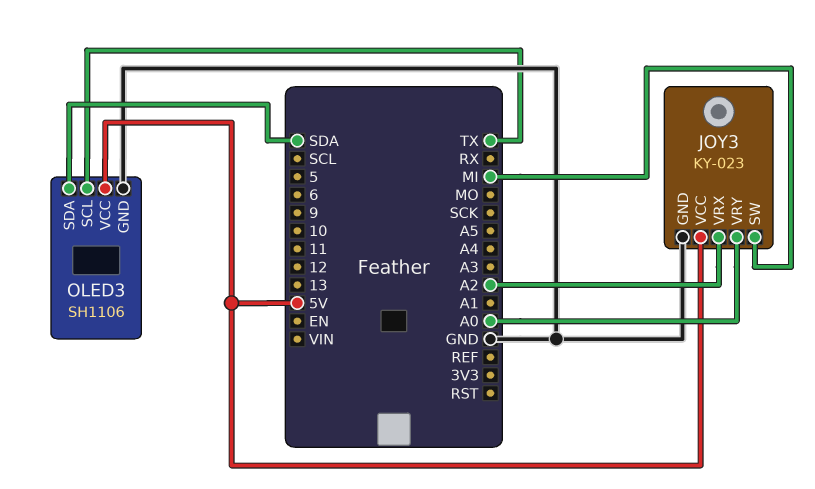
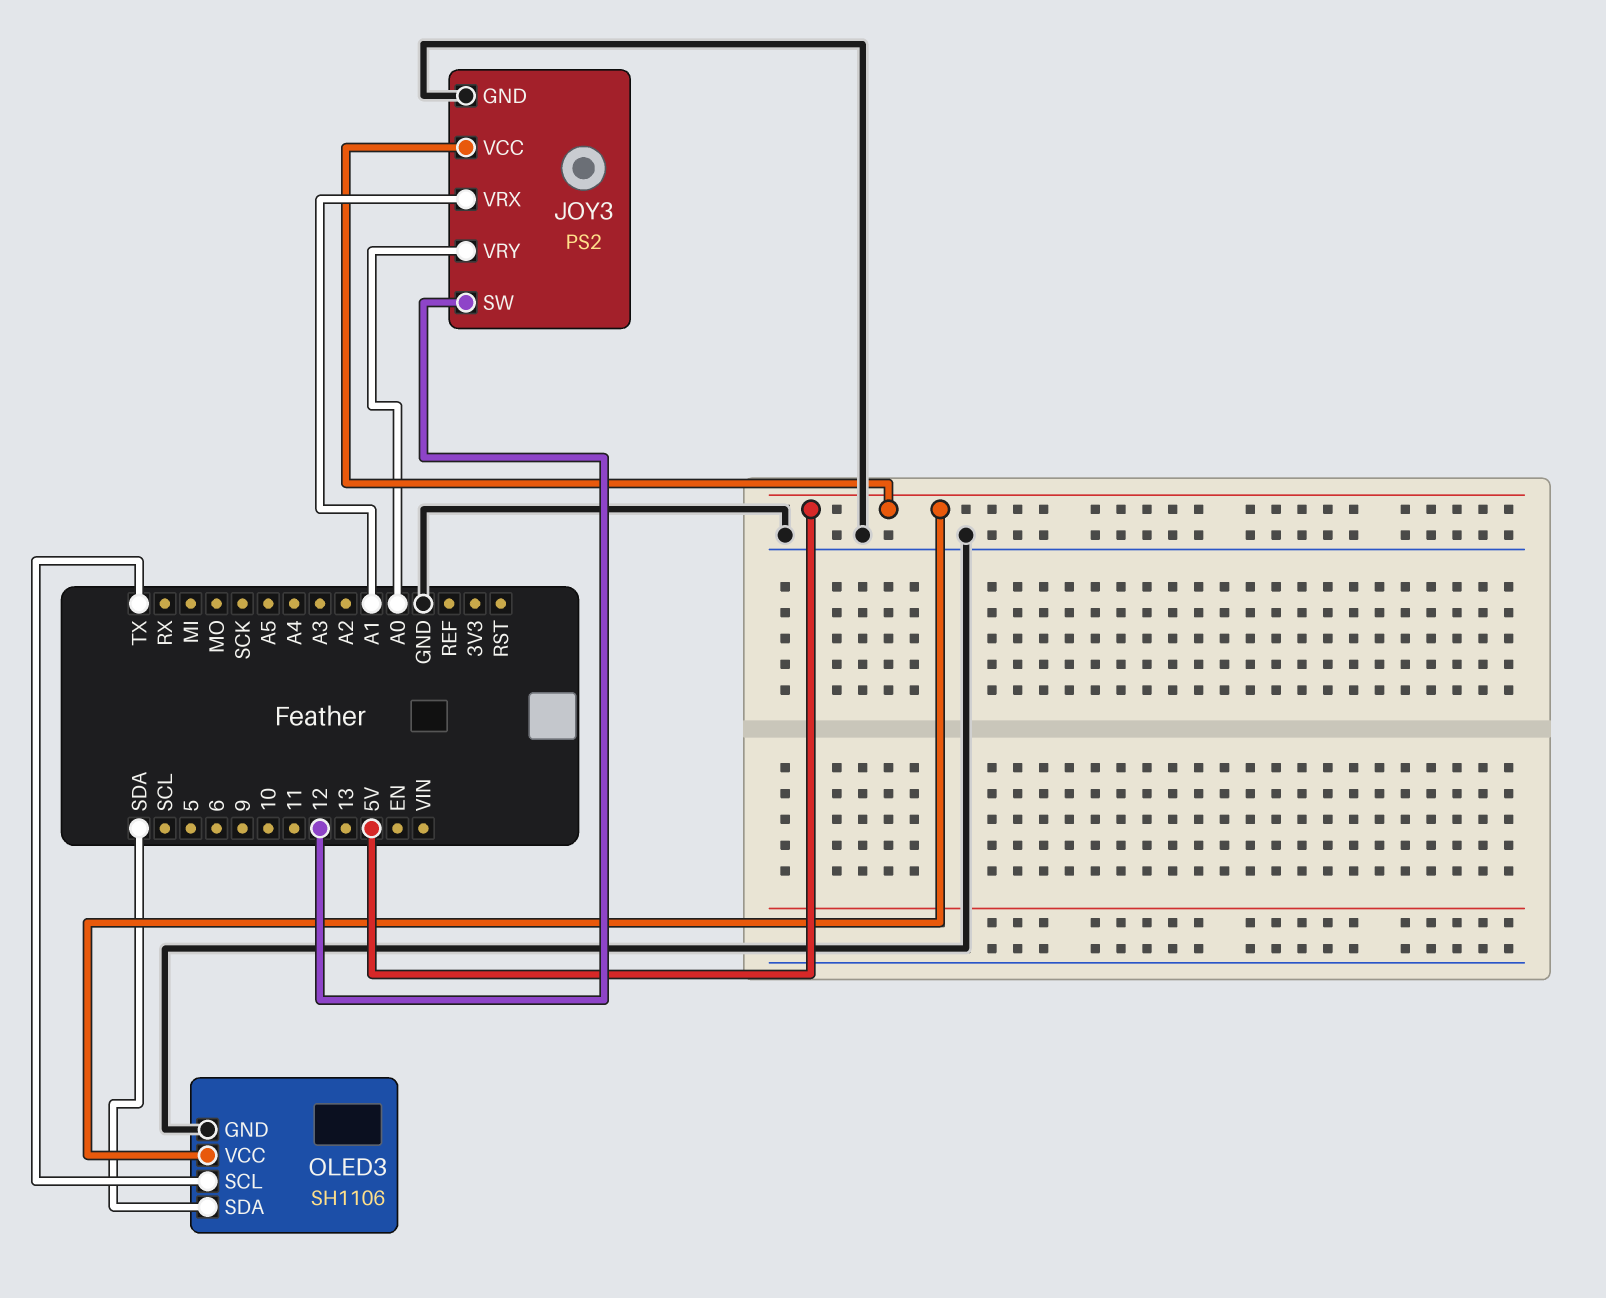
JOY3: KY-023 -> PS2
JOY3 pin SW: MI -> 12
JOY3 pin VRX: A2 -> A1

